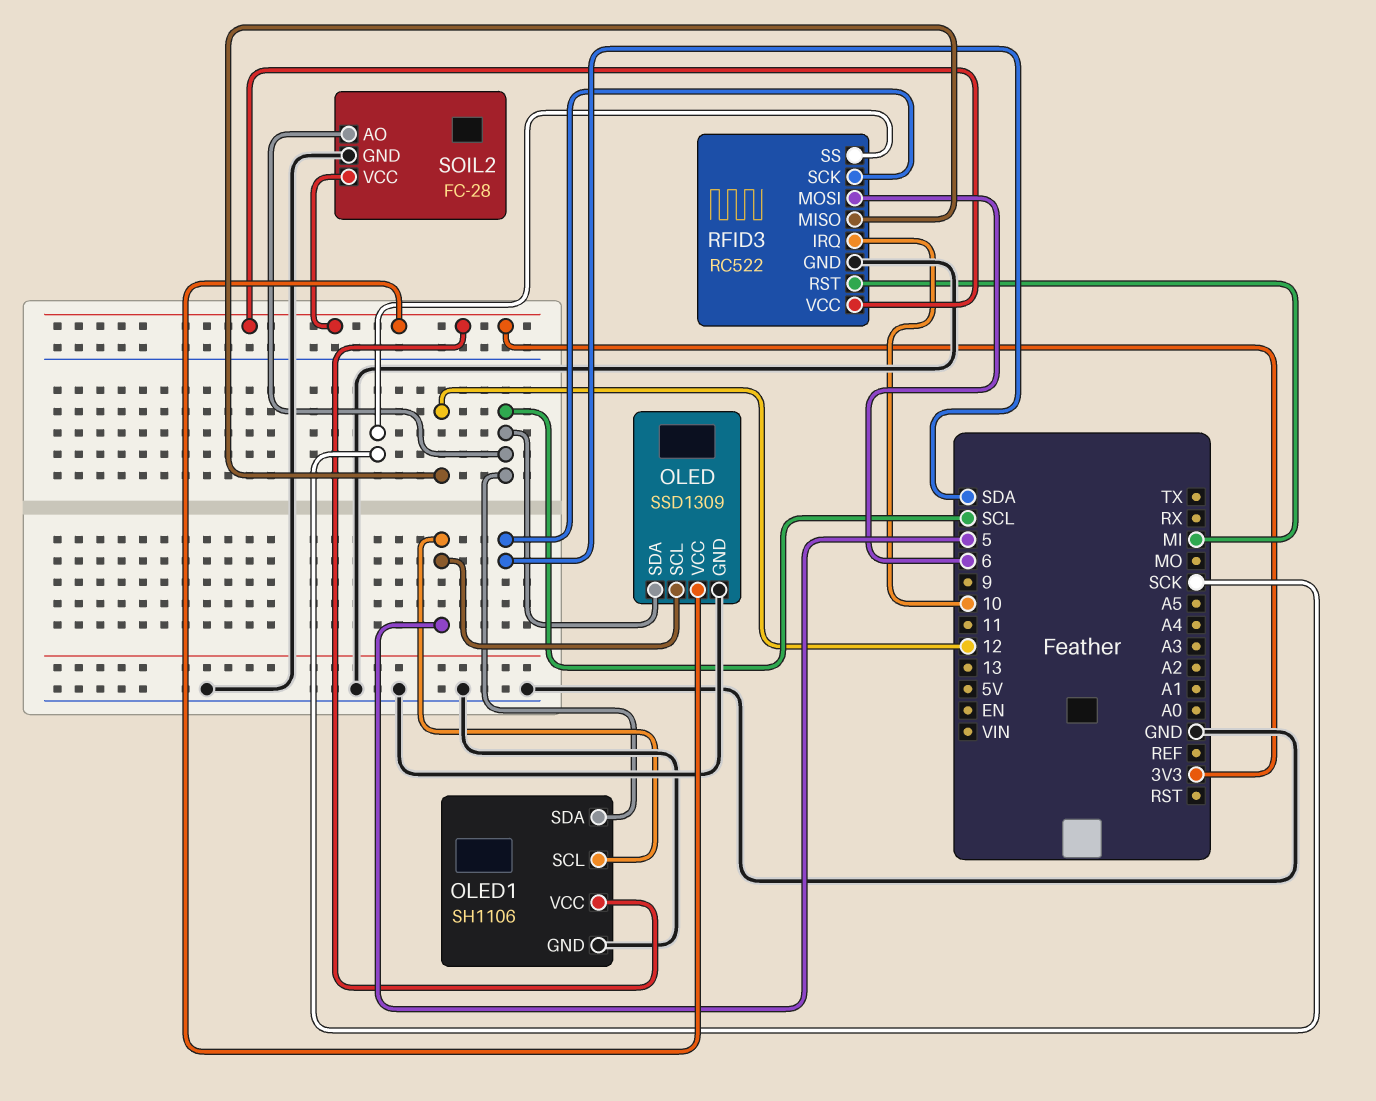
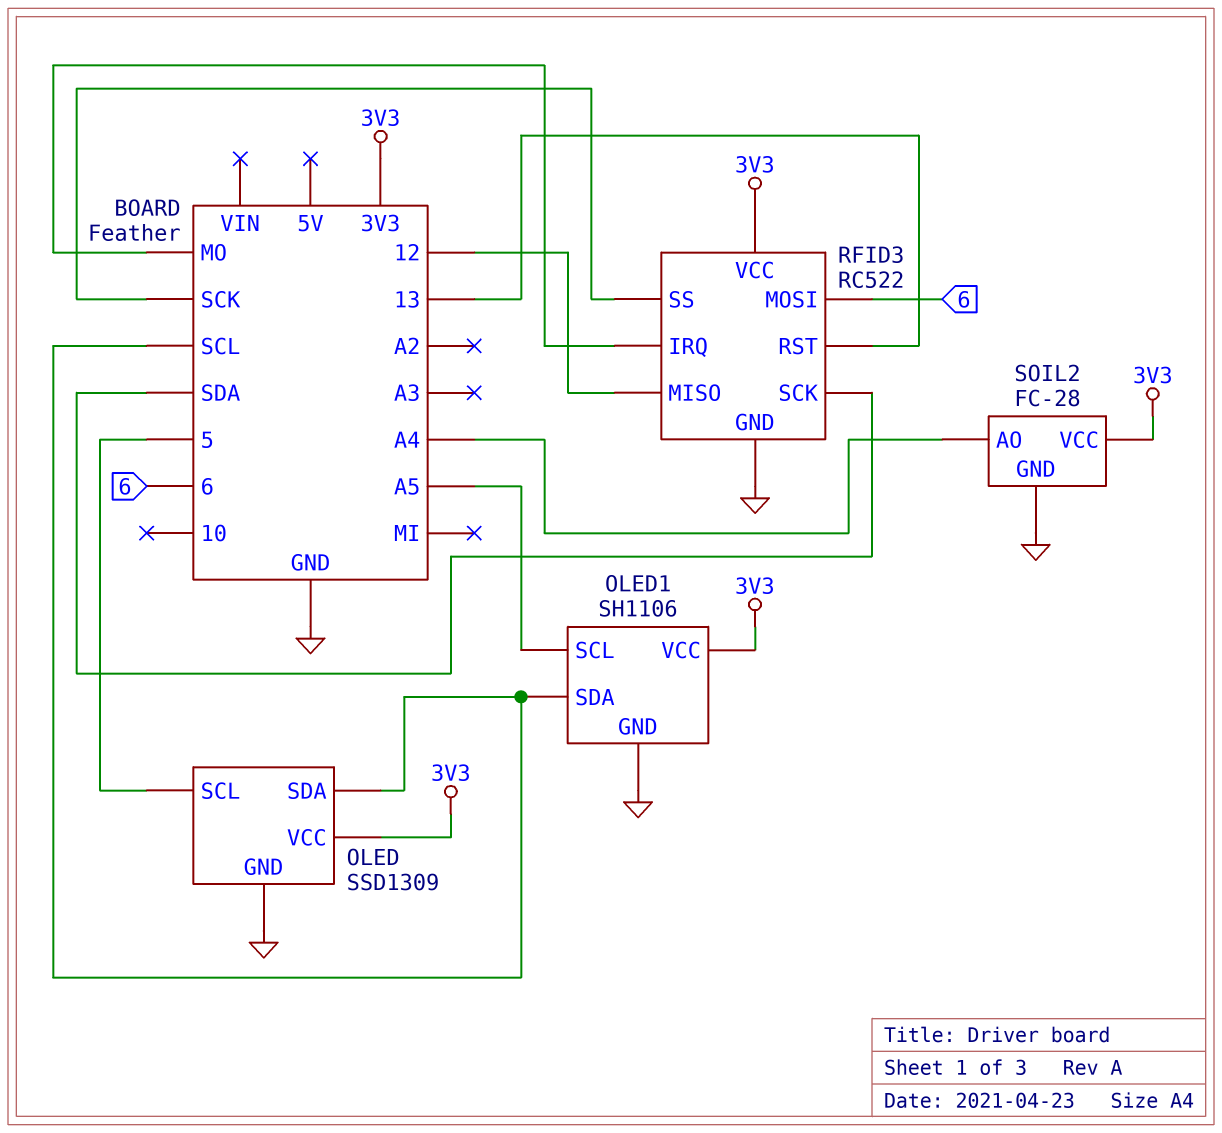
OLED1 pin SCL: 5 -> A5
RFID3 pin IRQ: 10 -> MO
RFID3 pin RST: MI -> 13
SOIL2 pin AO: SCL -> A4

